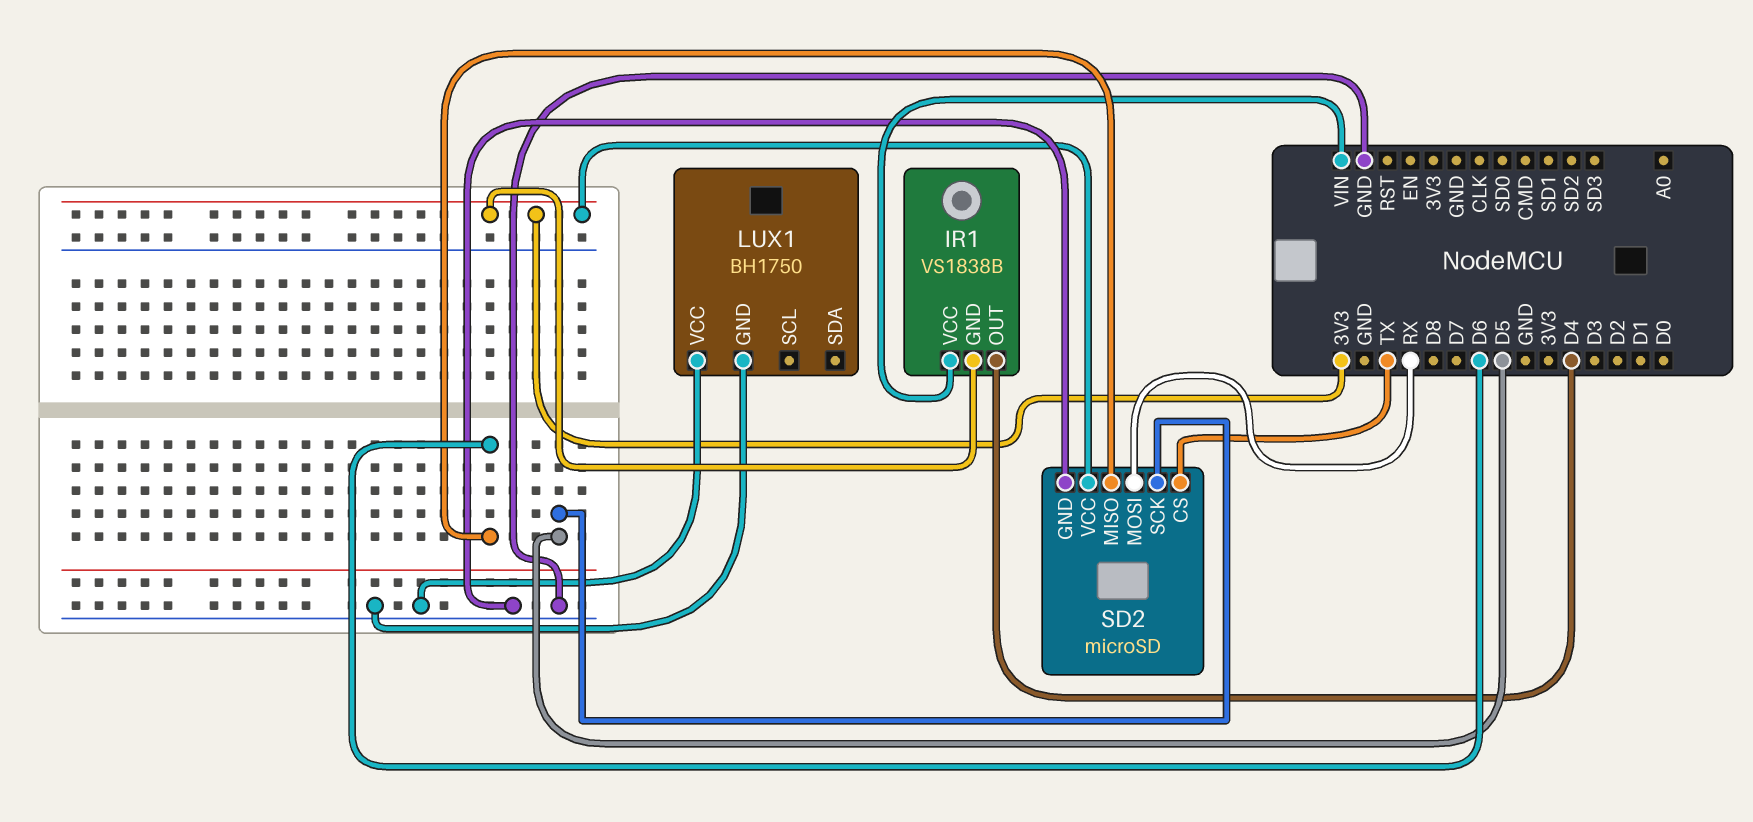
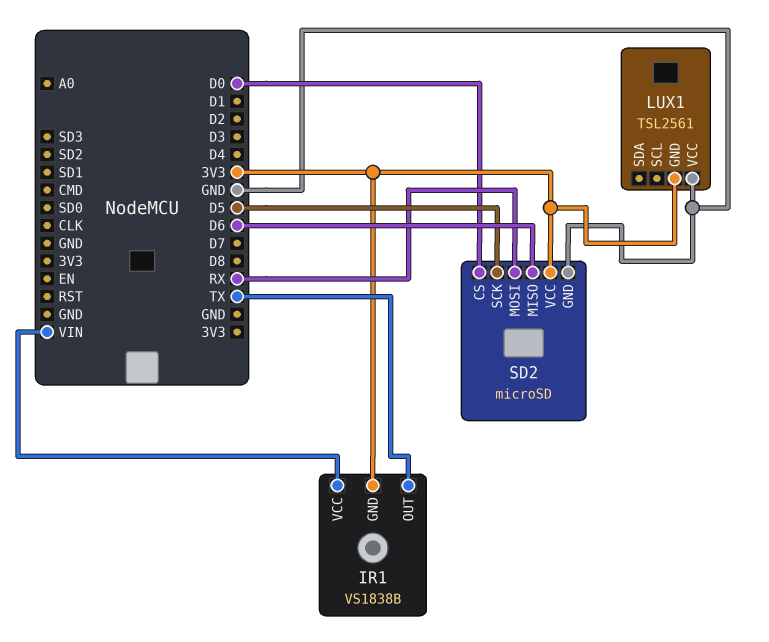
IR1 pin OUT: D4 -> TX
LUX1: BH1750 -> TSL2561
LUX1 pin GND: GND -> 3V3
SD2 pin CS: TX -> D0

